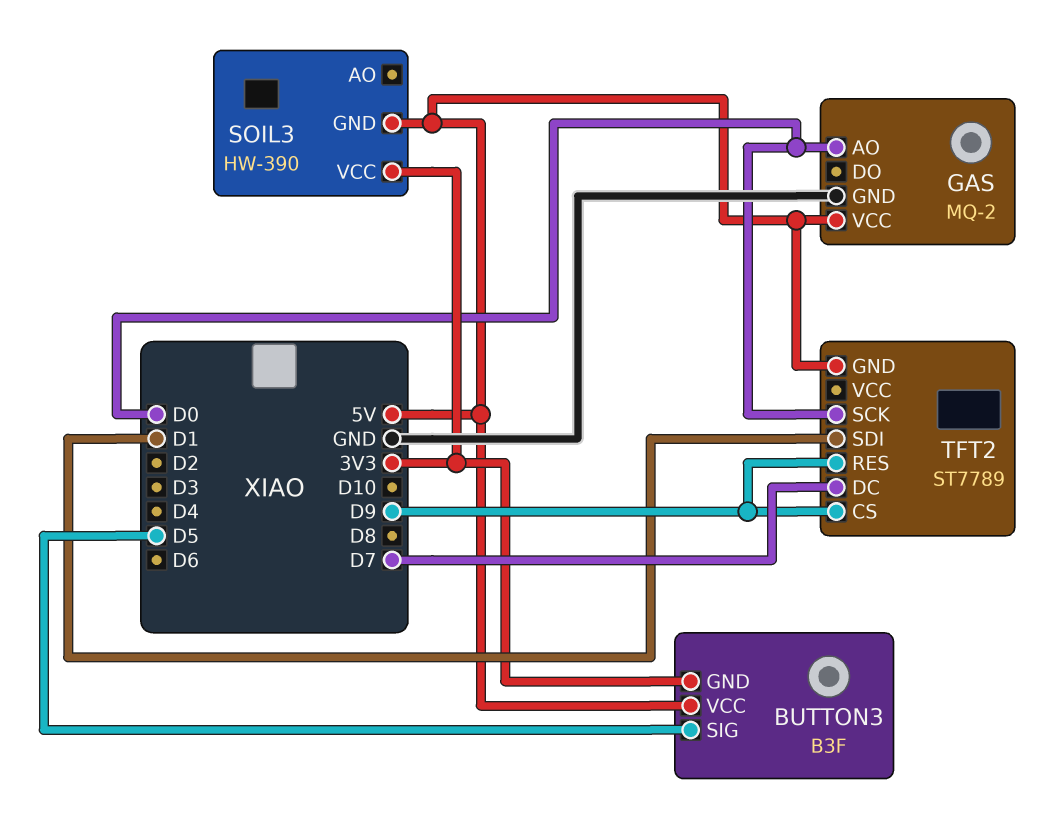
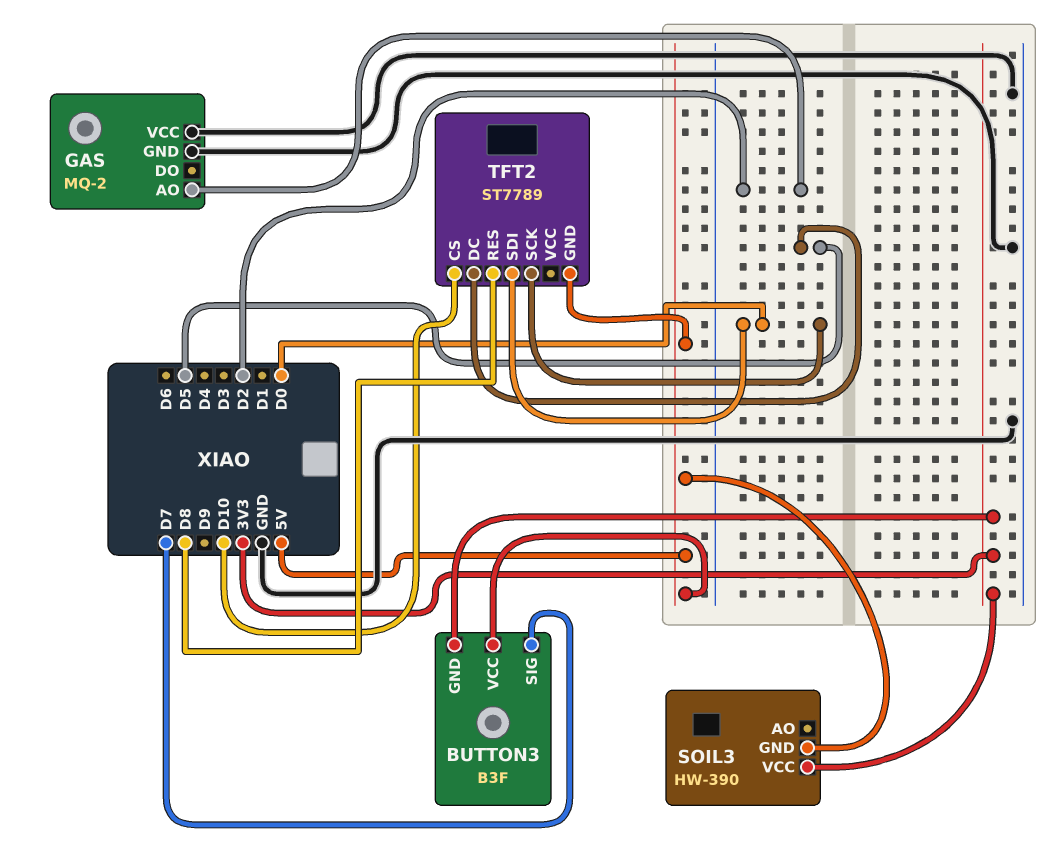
BUTTON3 pin SIG: D5 -> D7
GAS pin AO: D0 -> D2
GAS pin VCC: 5V -> GND
TFT2 pin CS: D9 -> D10
TFT2 pin DC: D7 -> D5
TFT2 pin RES: D9 -> D8
TFT2 pin SDI: D1 -> D0

